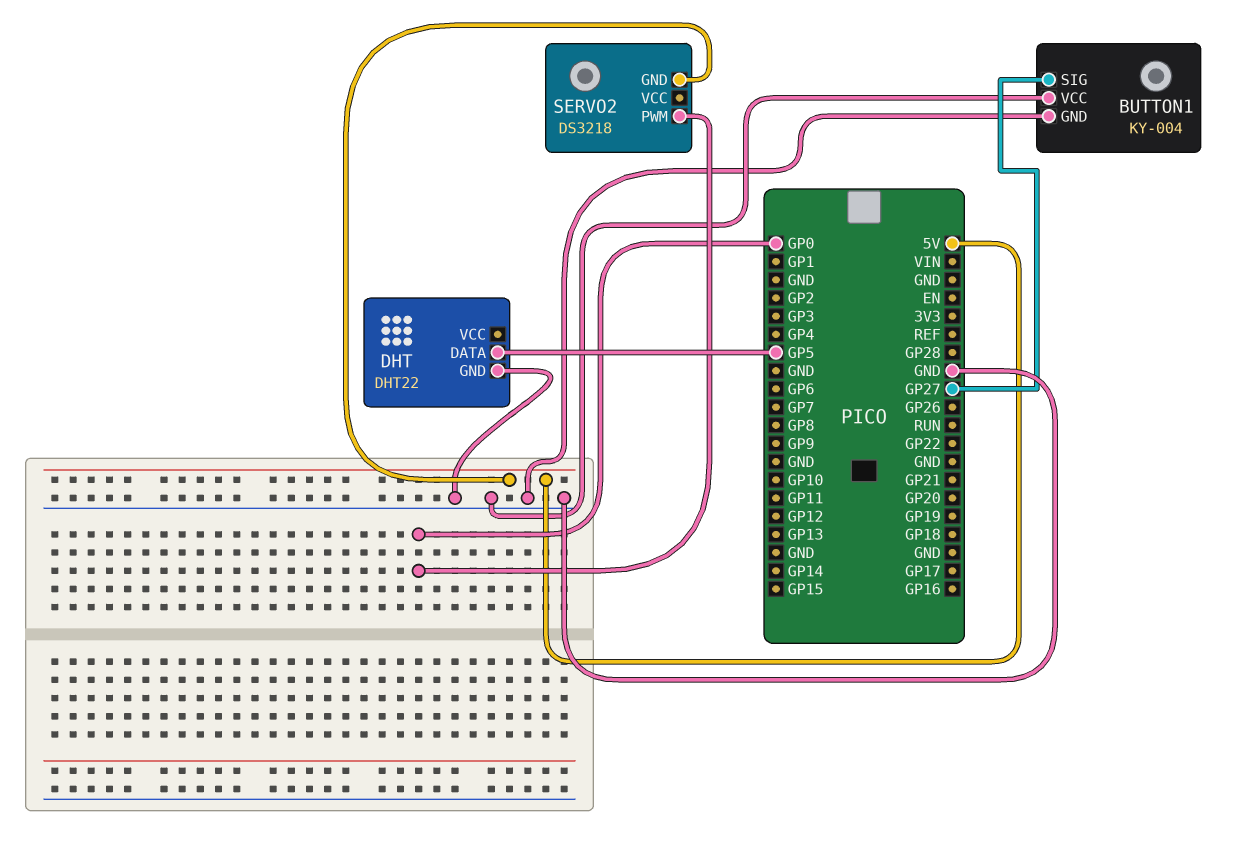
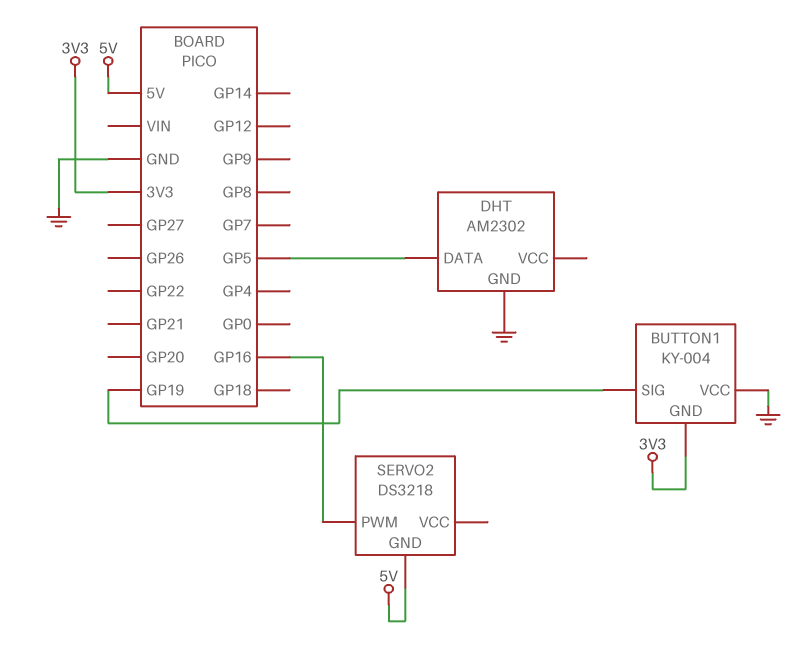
BUTTON1 pin GND: GND -> 3V3
BUTTON1 pin SIG: GP27 -> GP19
DHT: DHT22 -> AM2302
SERVO2 pin PWM: GP0 -> GP16

